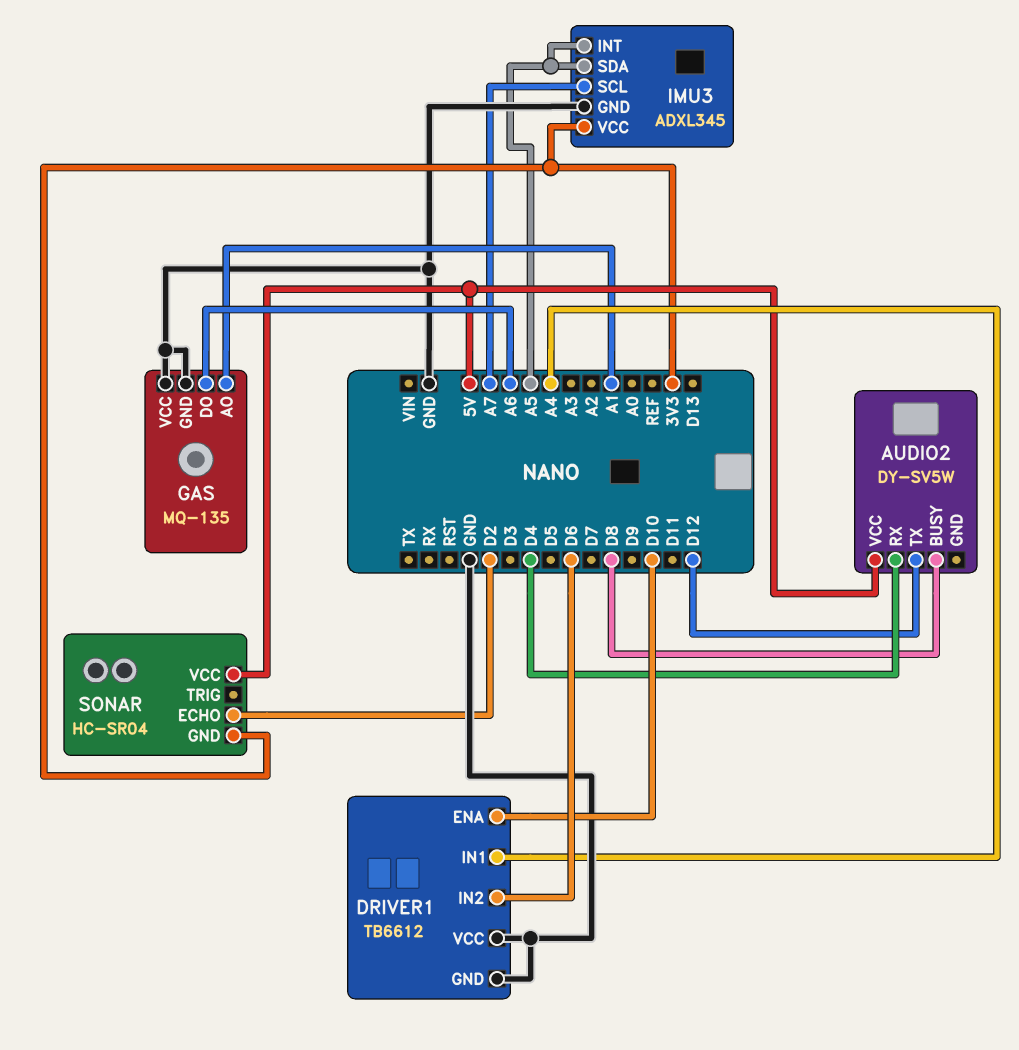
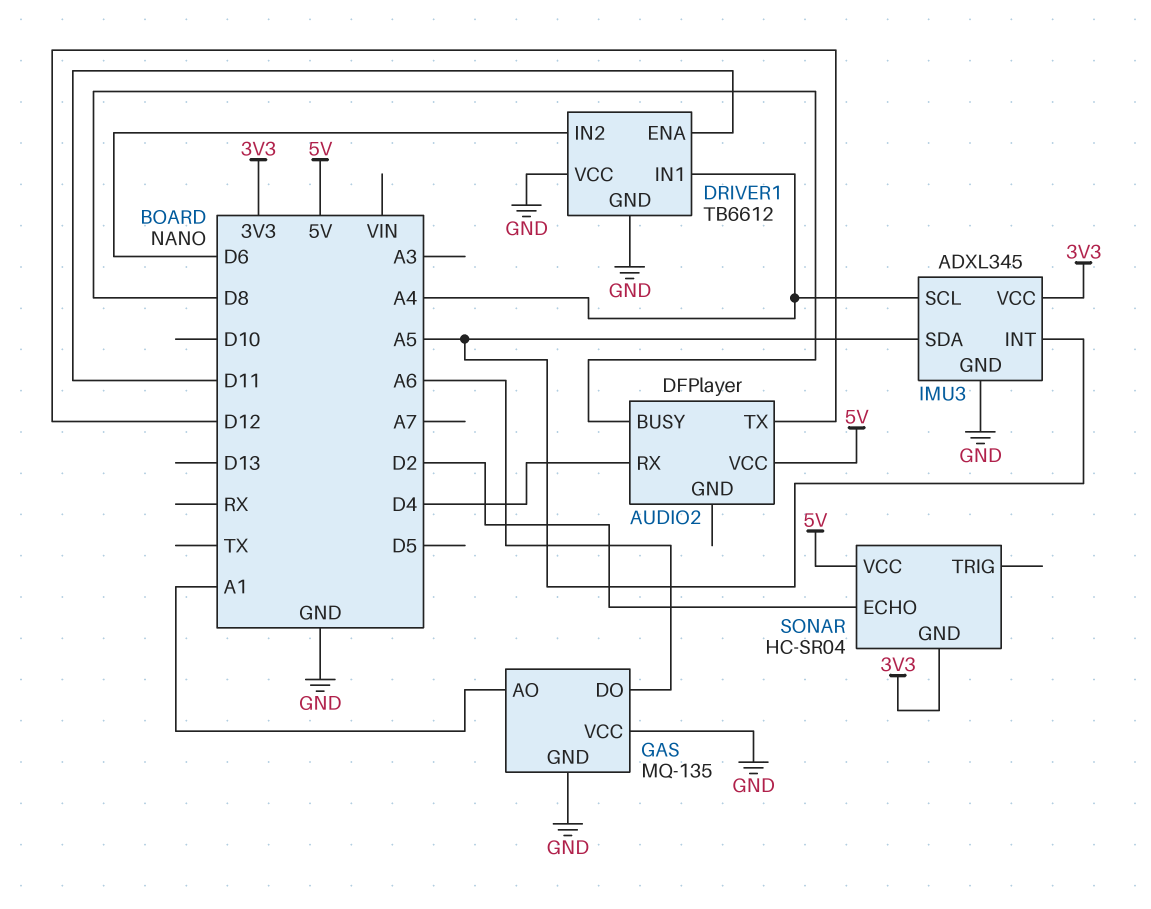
AUDIO2: DY-SV5W -> DFPlayer
DRIVER1 pin ENA: D10 -> D11
IMU3 pin SCL: A7 -> A4

